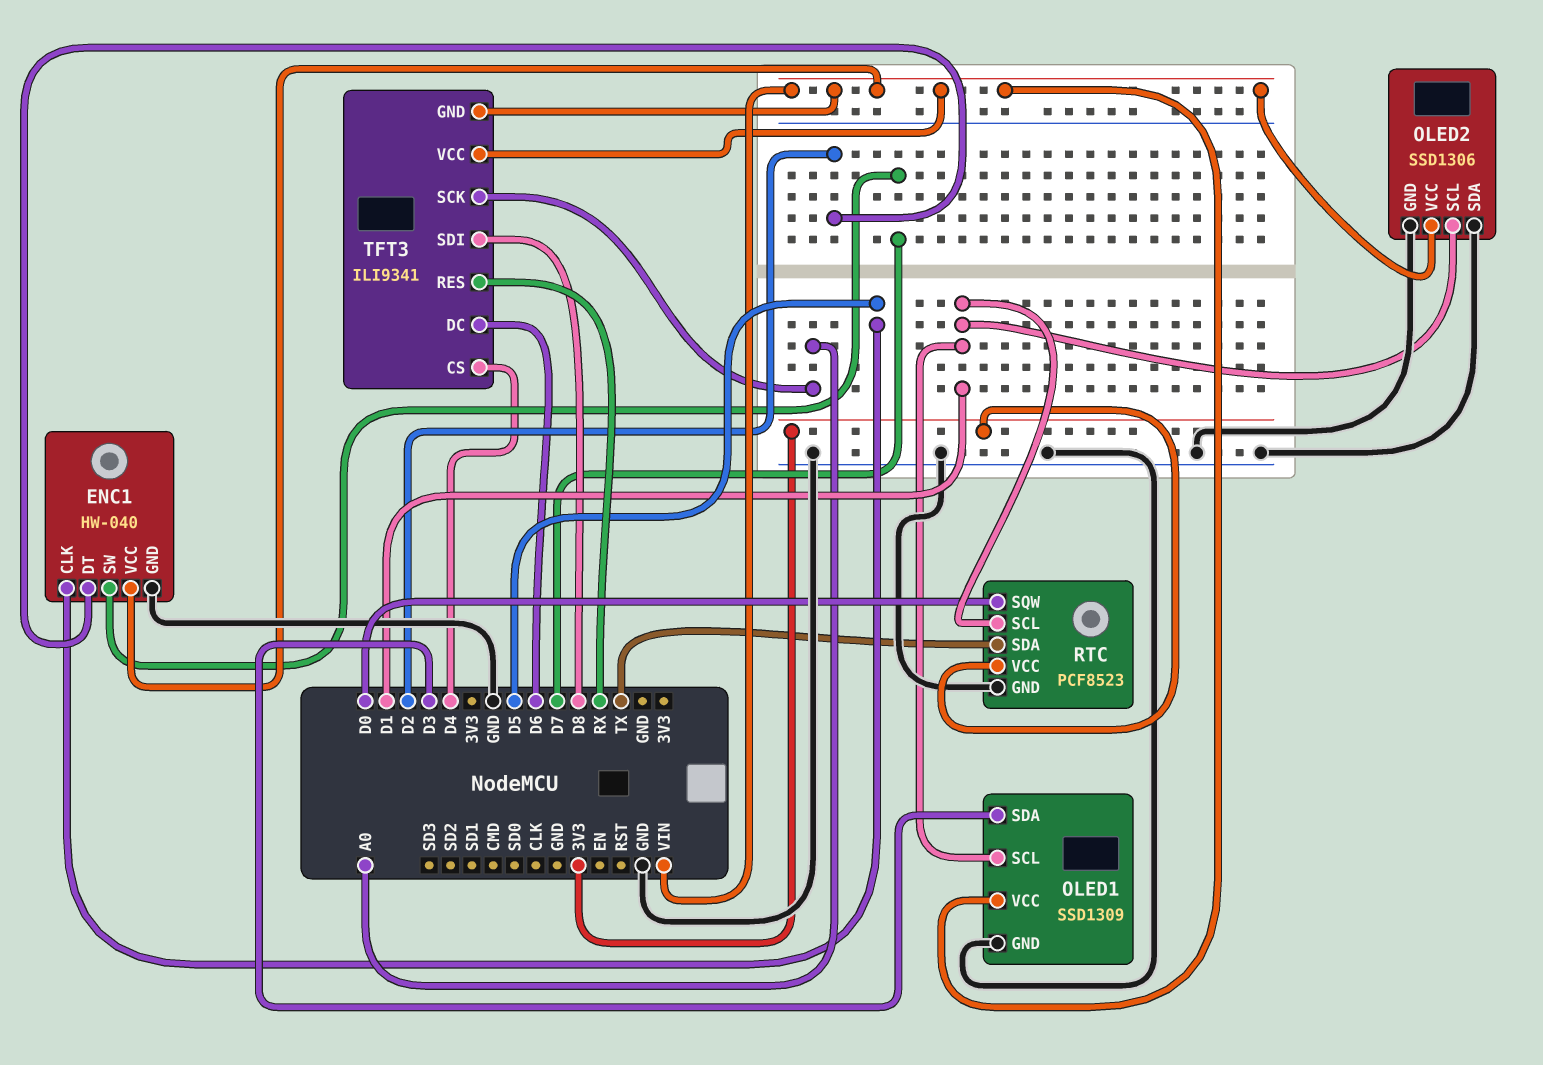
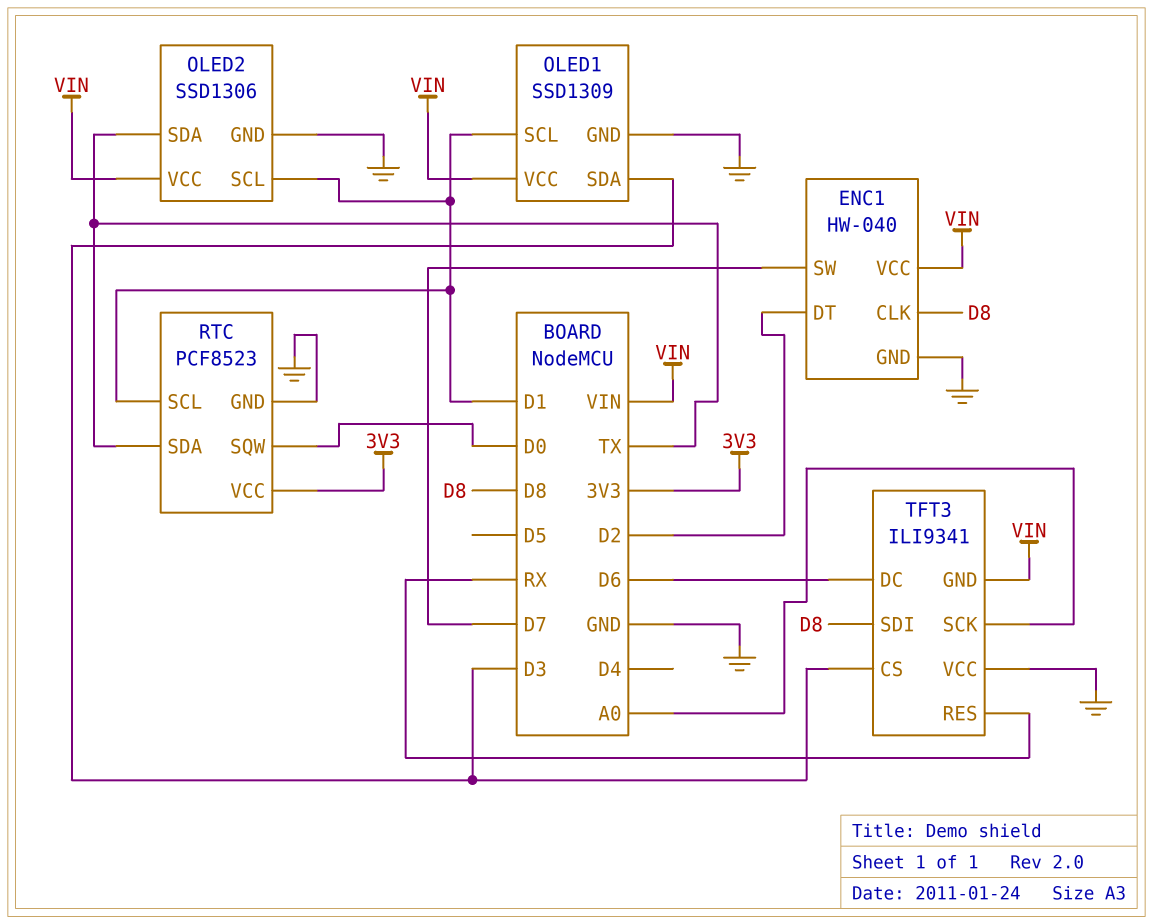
ENC1 pin CLK: D5 -> D8
OLED2 pin SDA: GND -> TX
TFT3 pin CS: D4 -> D3
TFT3 pin VCC: VIN -> GND

